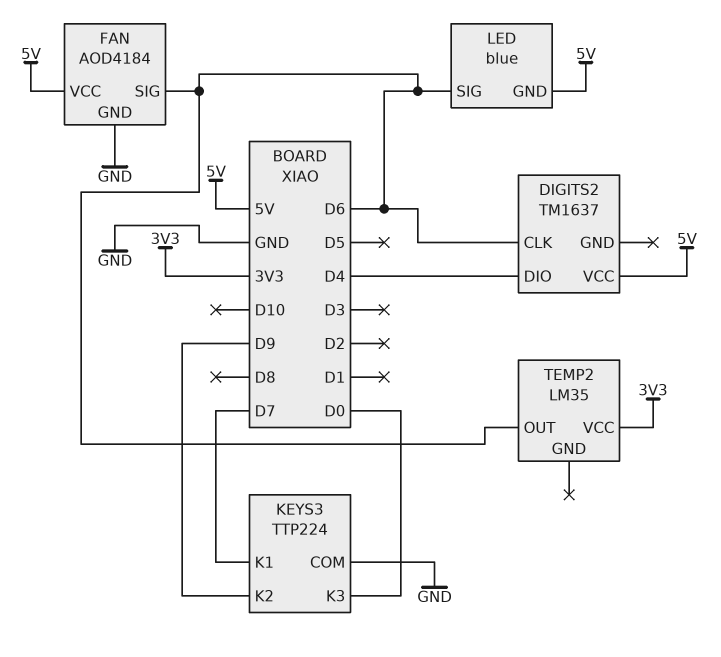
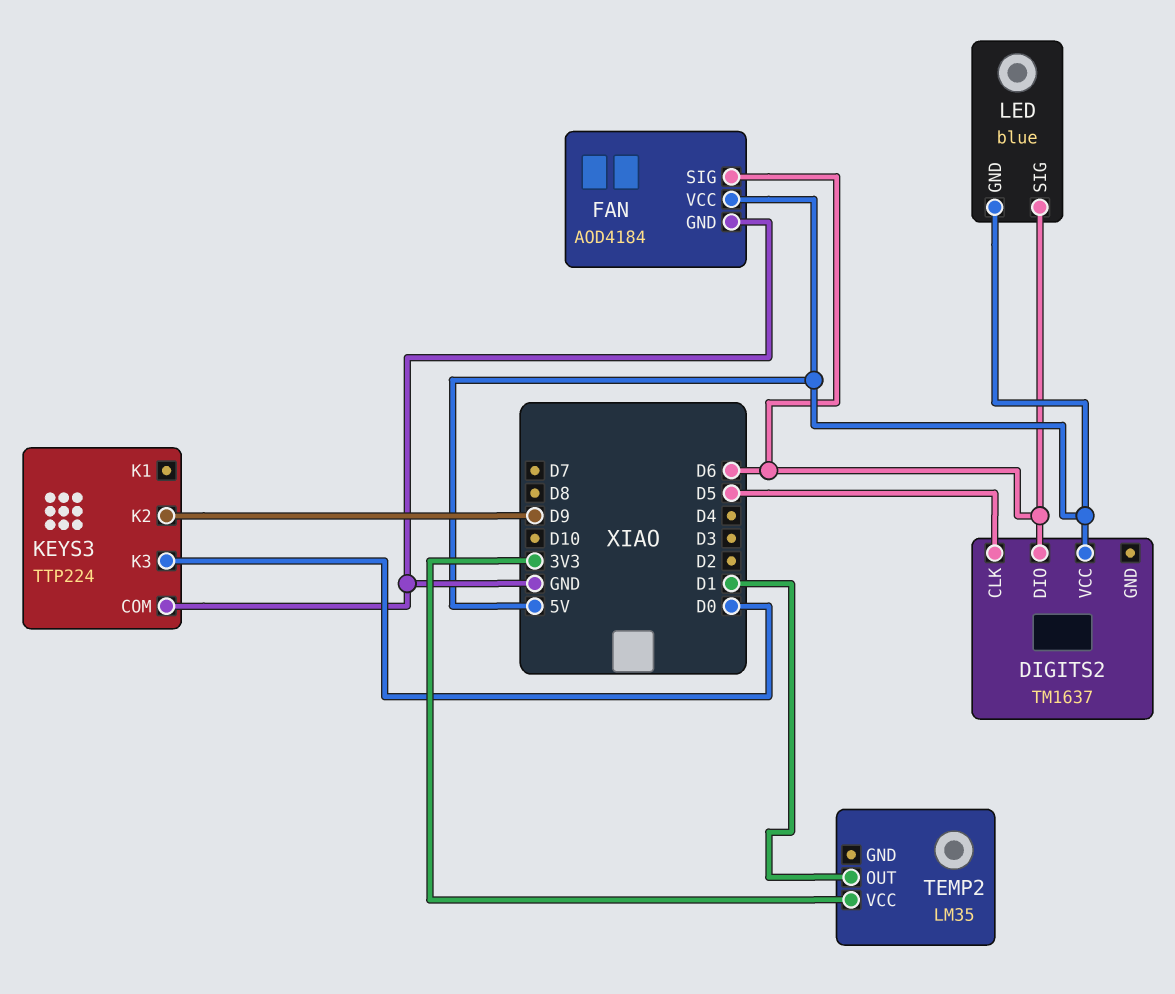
DIGITS2 pin CLK: D6 -> D5
DIGITS2 pin DIO: D4 -> D6
KEYS3 pin K1: D7 -> none
TEMP2 pin OUT: D6 -> D1

